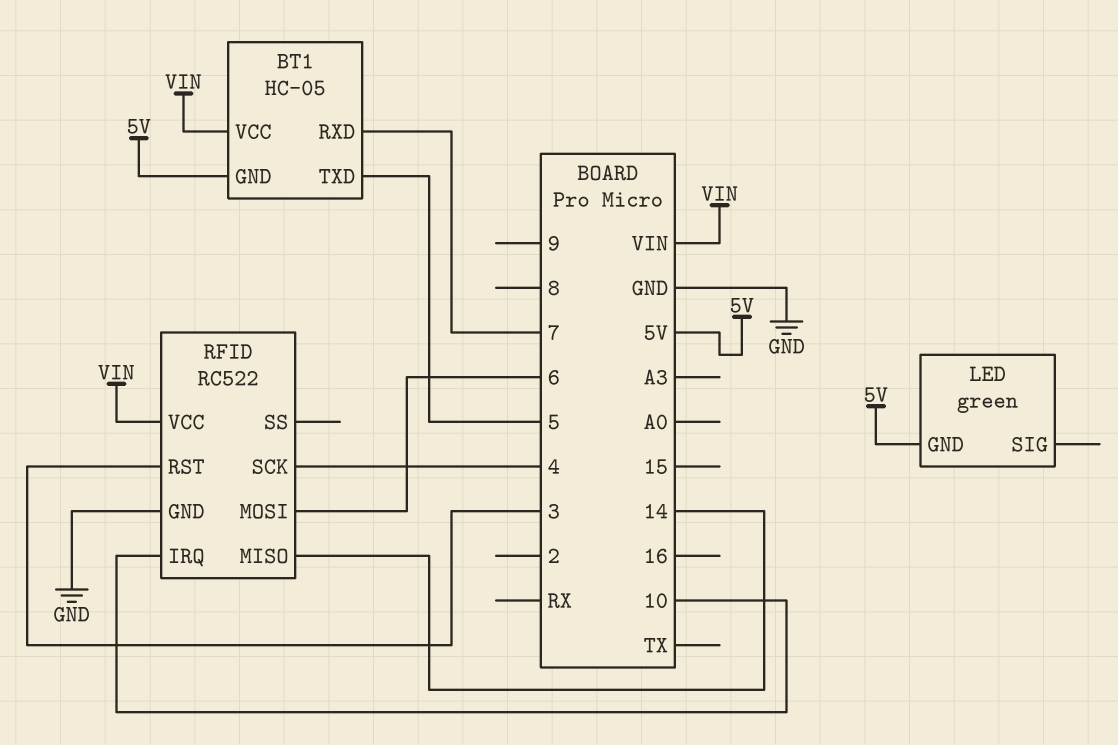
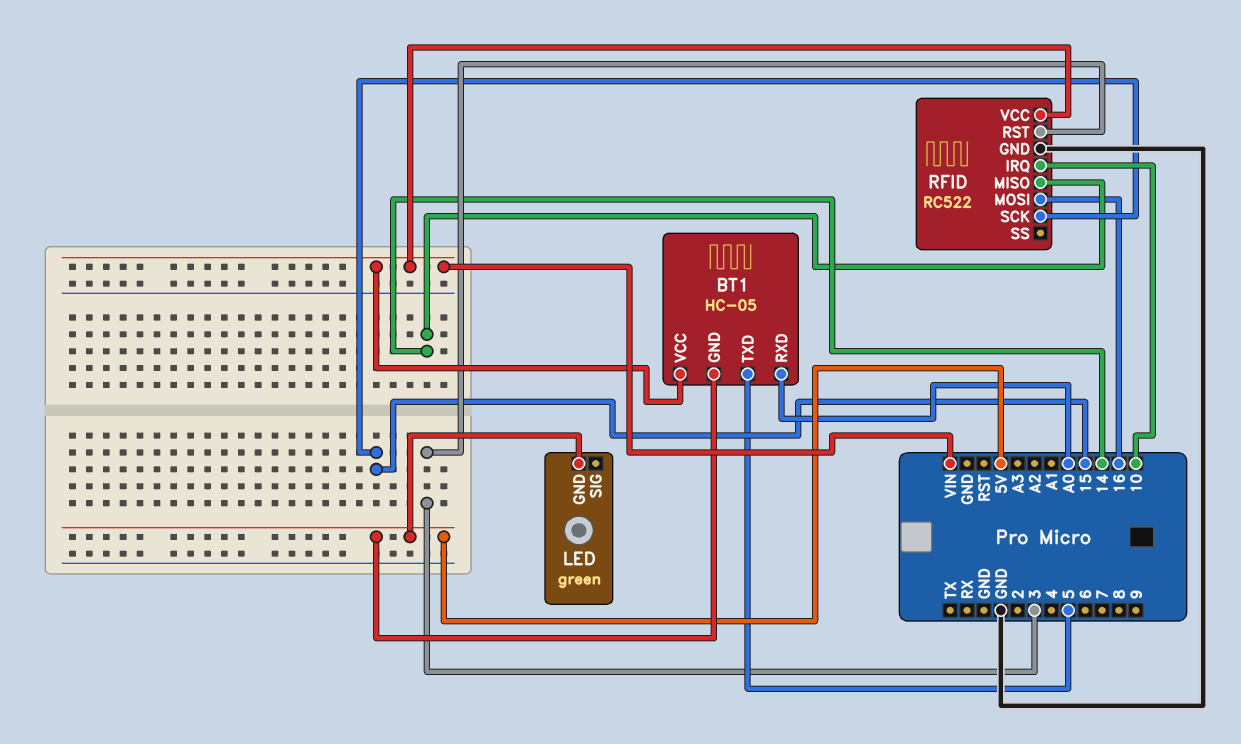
BT1 pin RXD: 7 -> A0
RFID pin MOSI: 6 -> 16
RFID pin SCK: 4 -> 15

